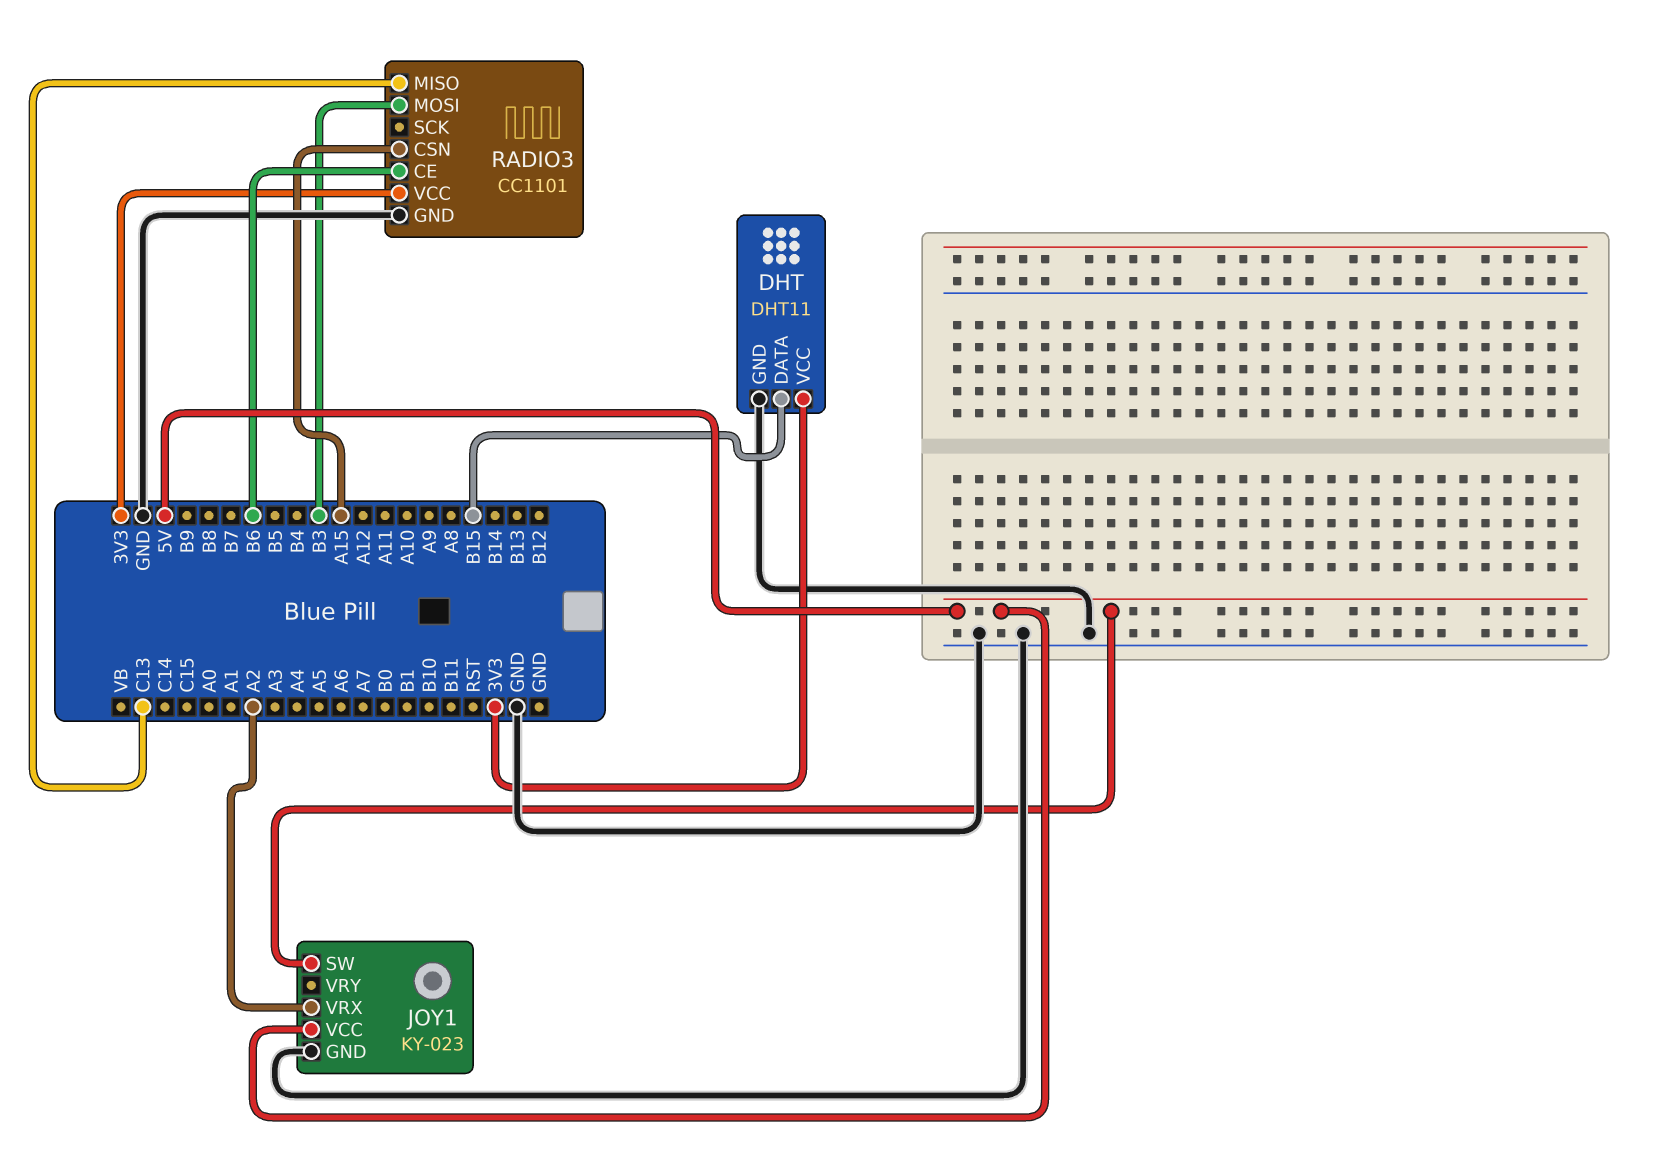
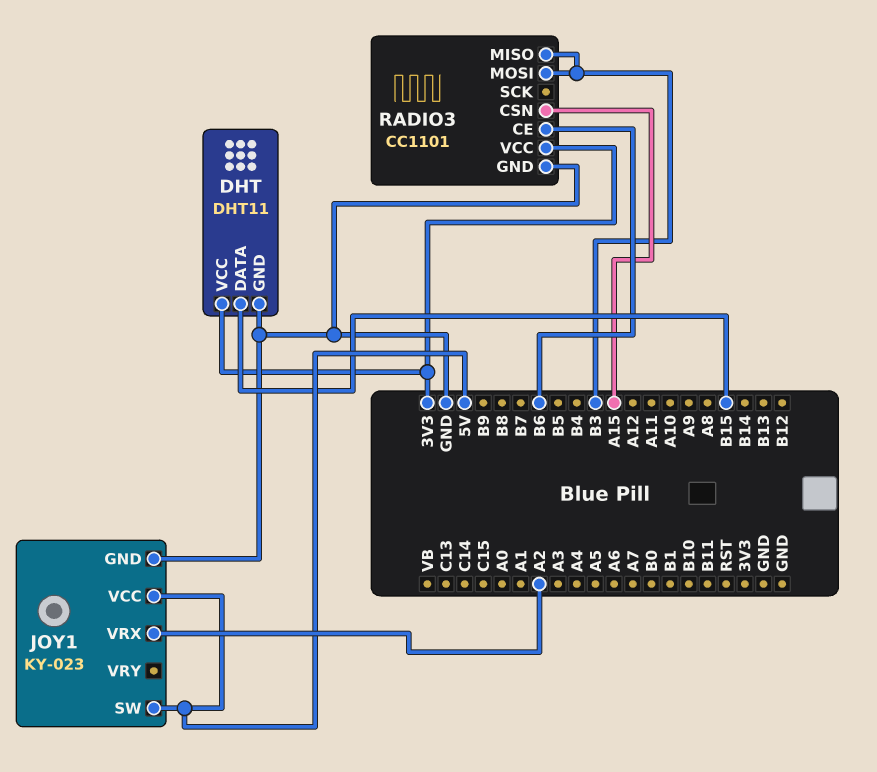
RADIO3 pin MISO: C13 -> B3

